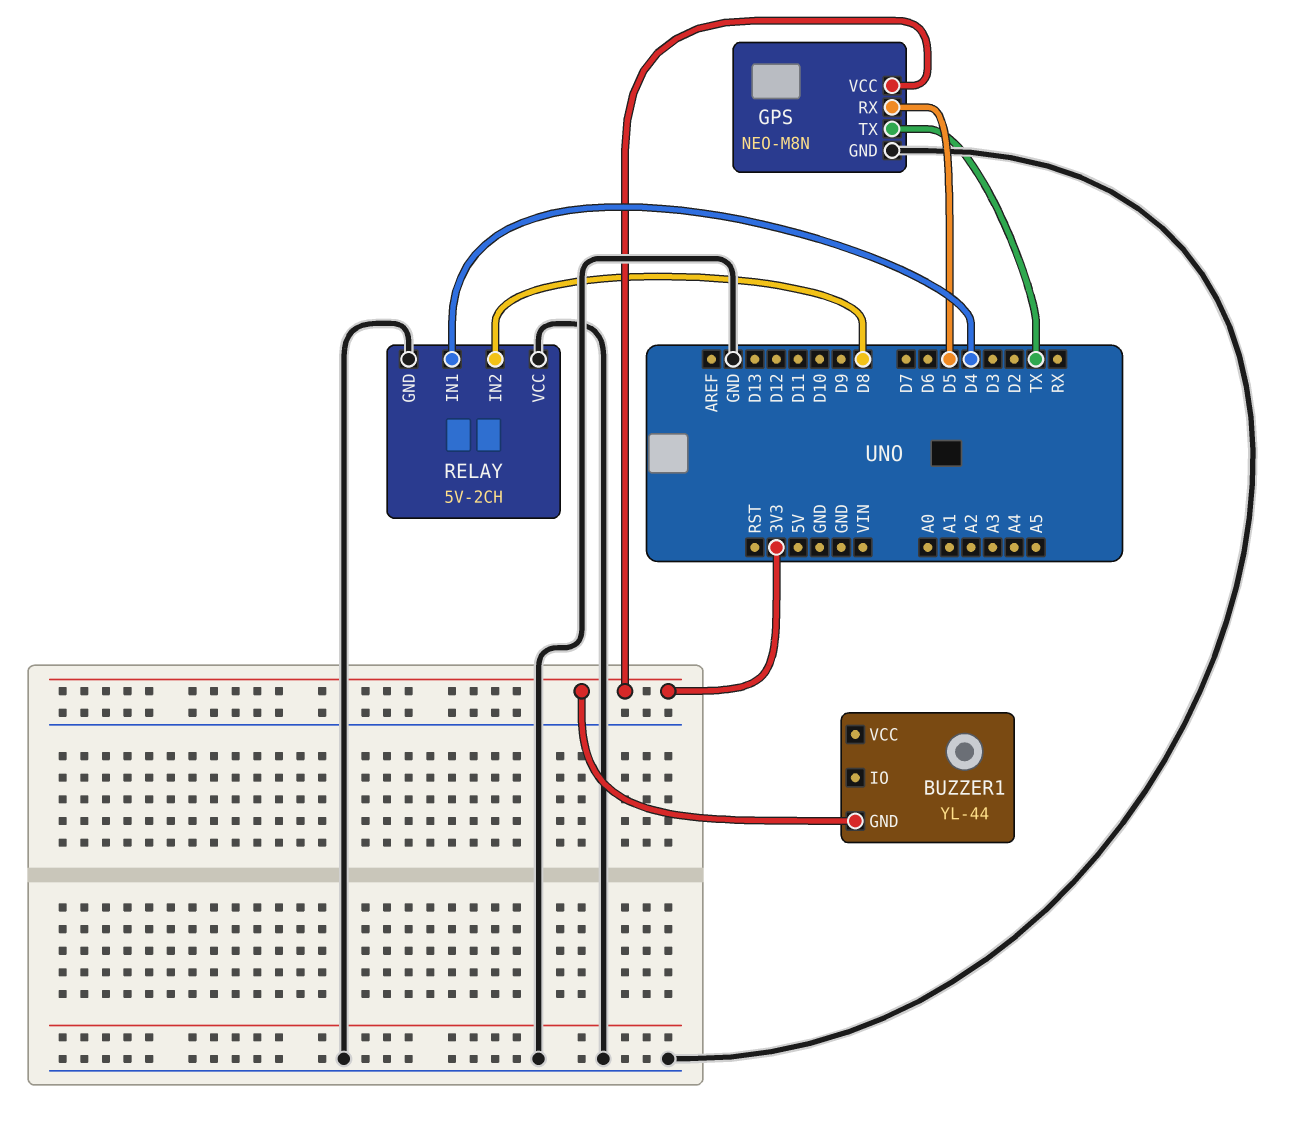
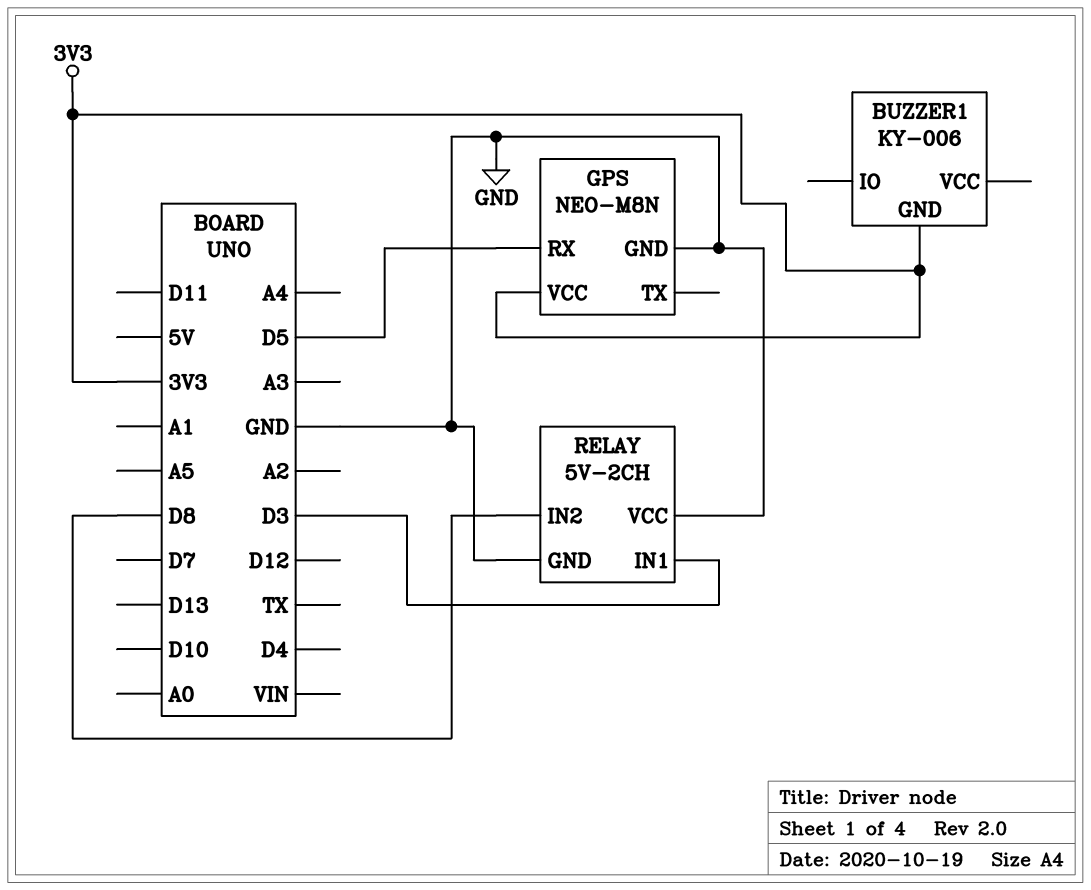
BUZZER1: YL-44 -> KY-006
GPS pin TX: TX -> none
RELAY pin IN1: D4 -> D3

